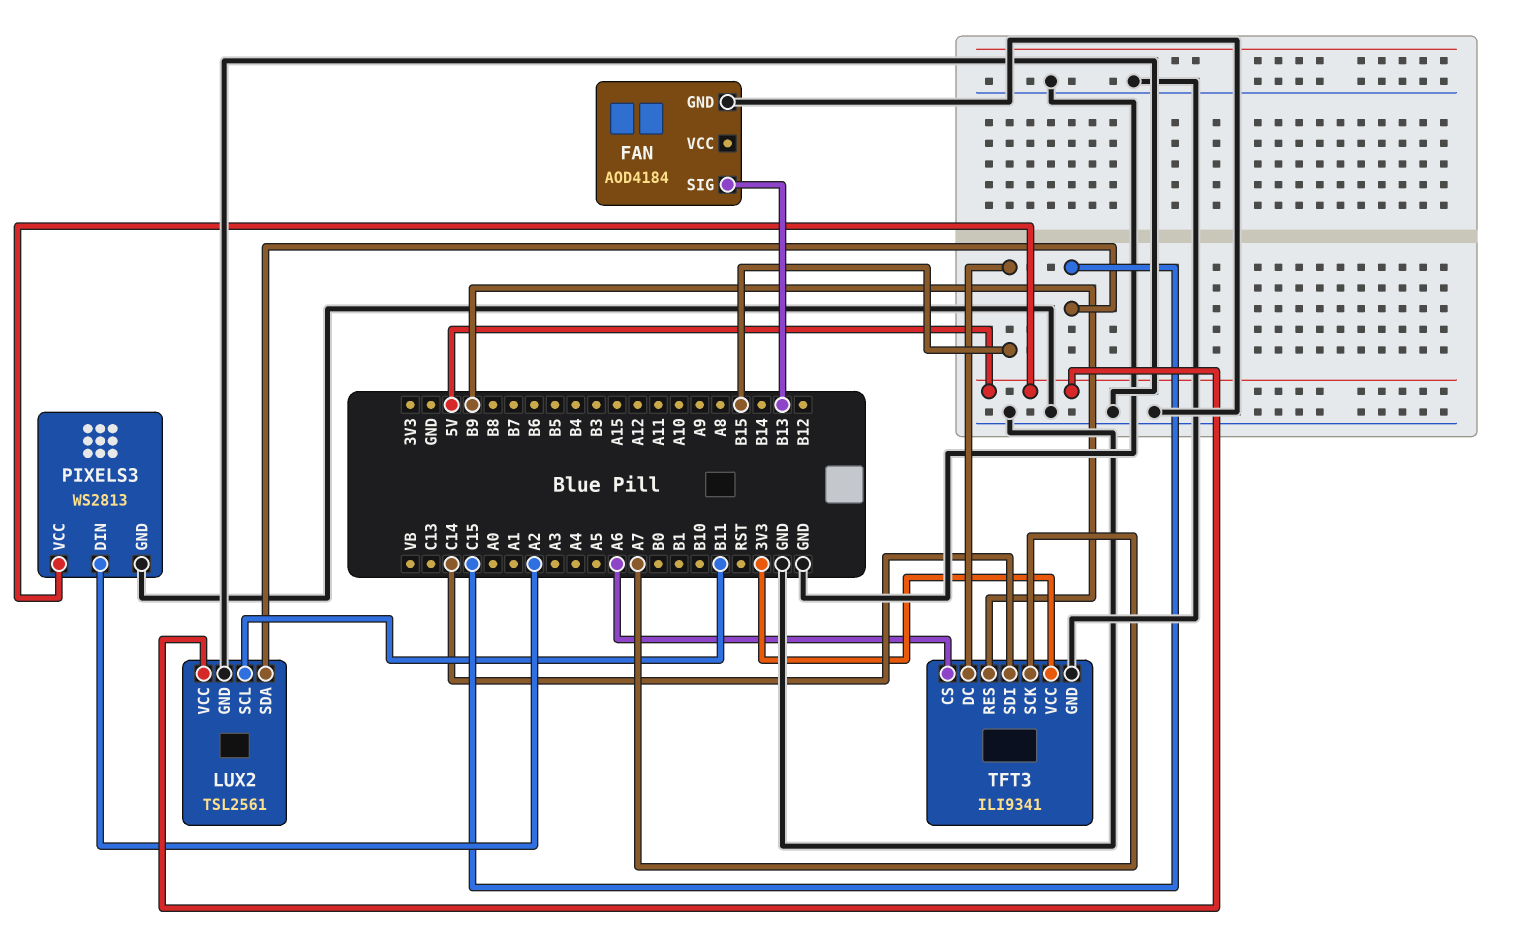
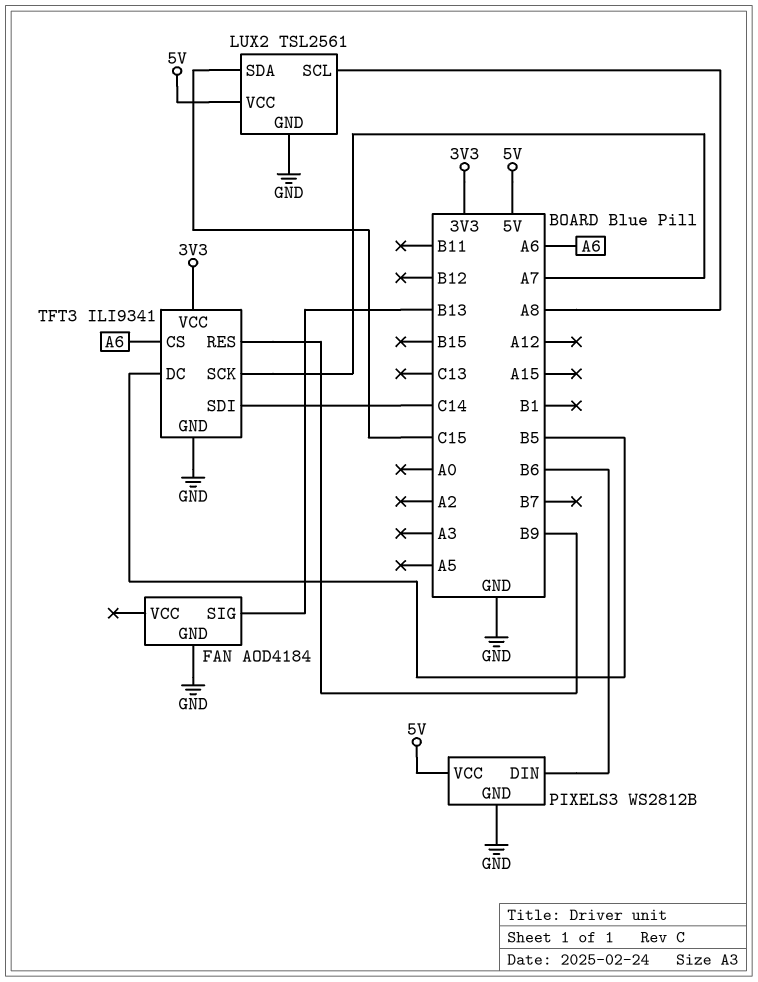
LUX2 pin SCL: B11 -> A8
PIXELS3: WS2813 -> WS2812B
PIXELS3 pin DIN: A2 -> B6
TFT3 pin DC: B15 -> B5

